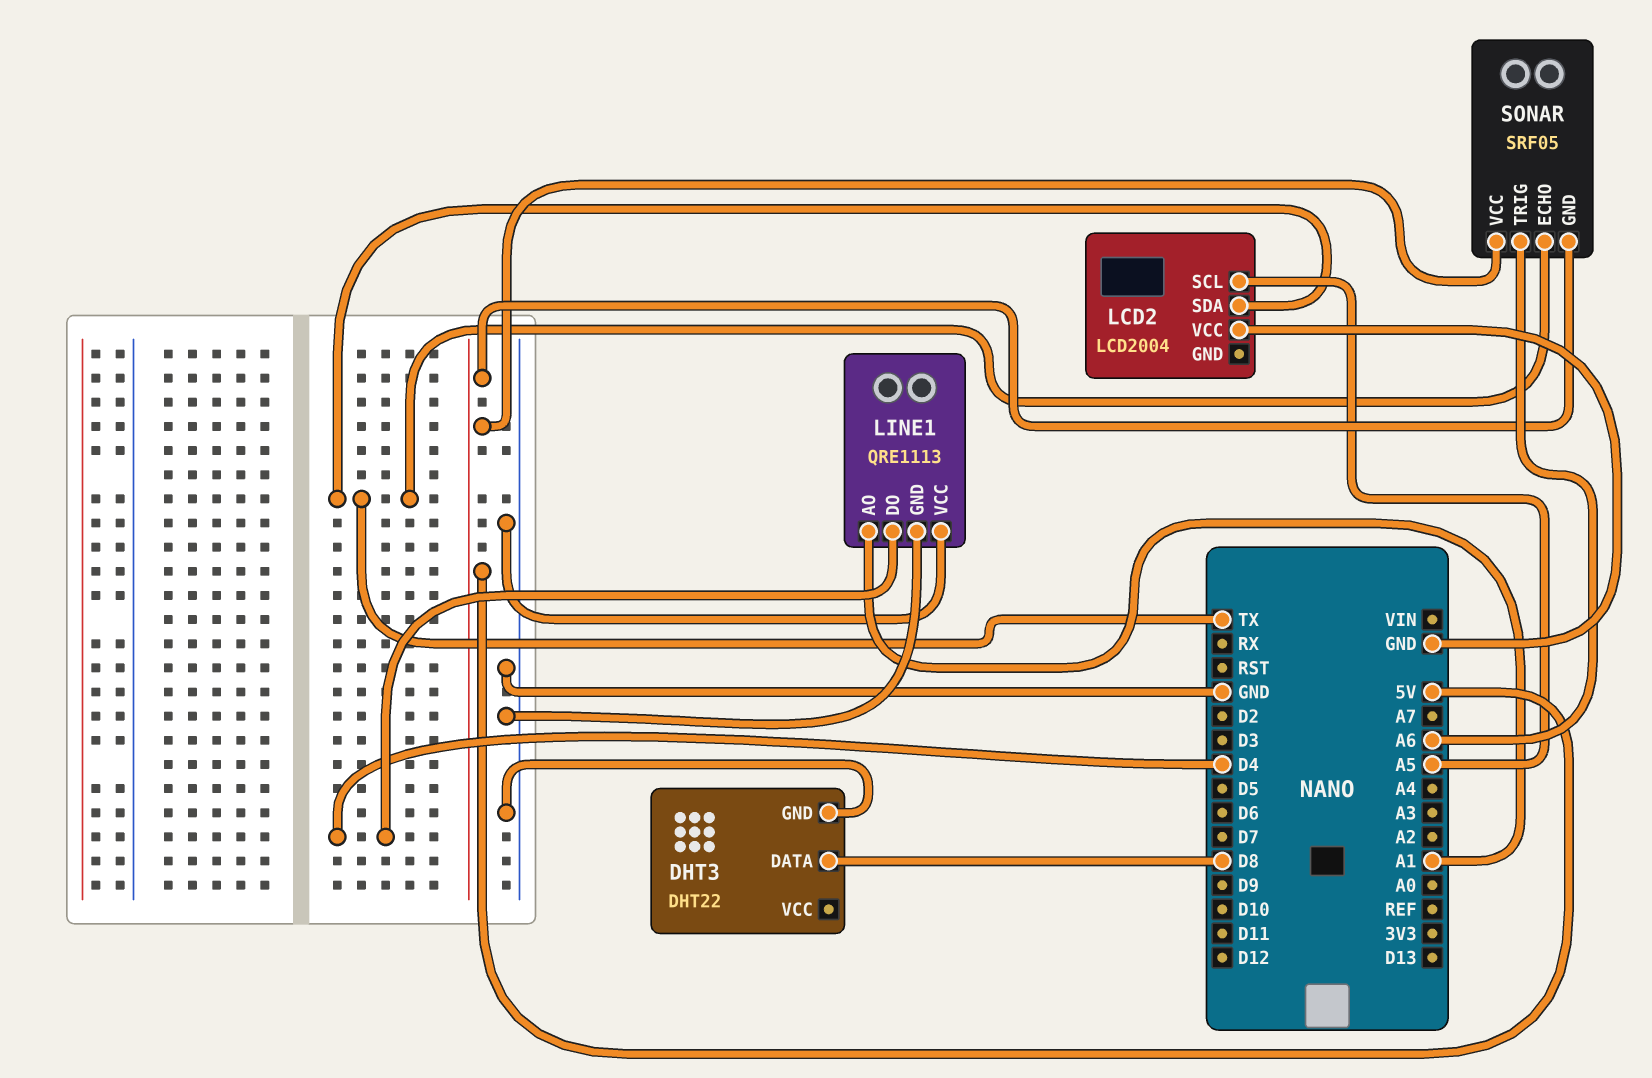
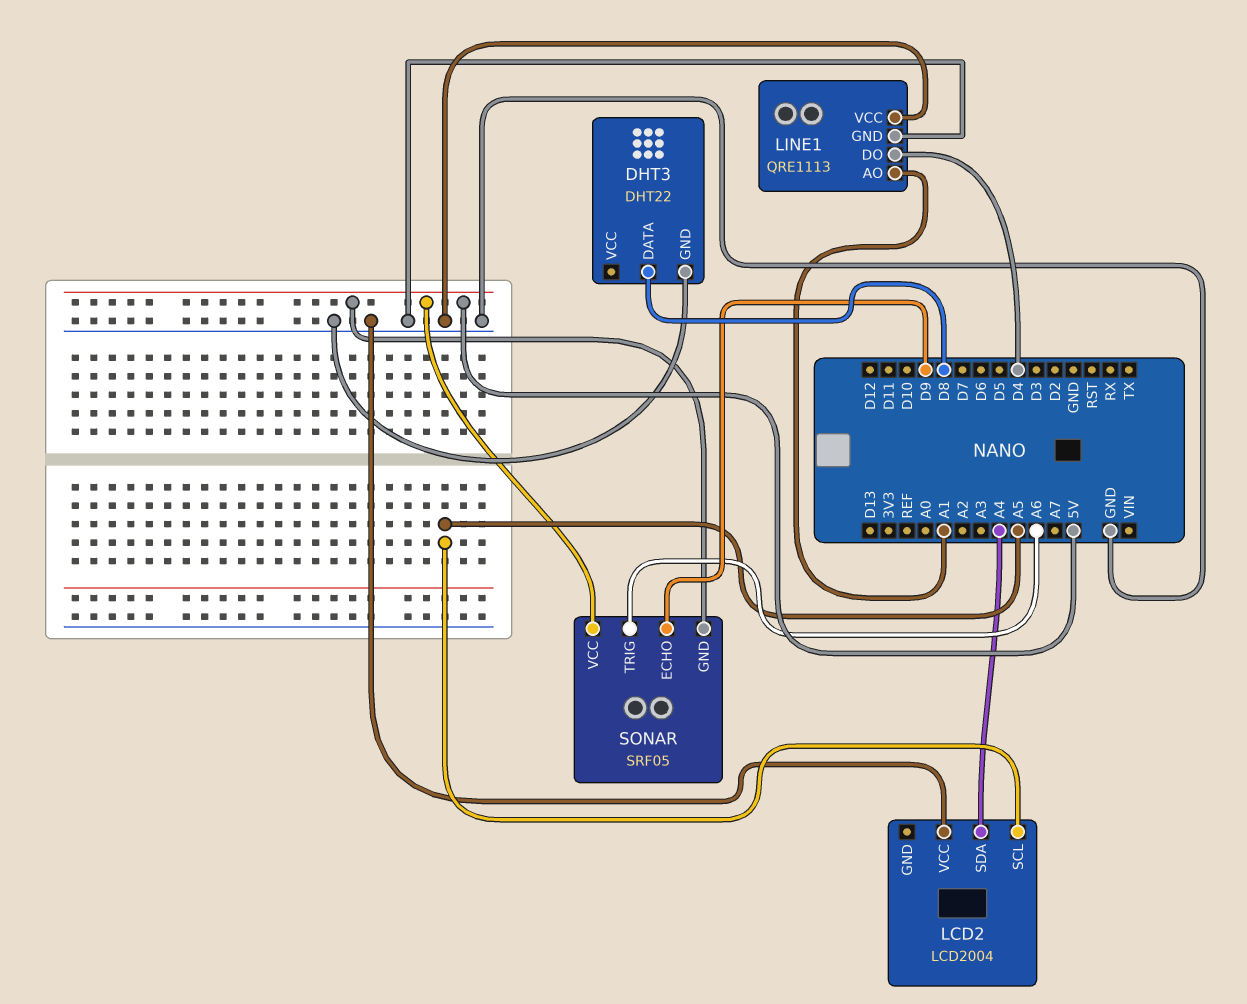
LCD2 pin SDA: TX -> A4
SONAR pin ECHO: TX -> D9

